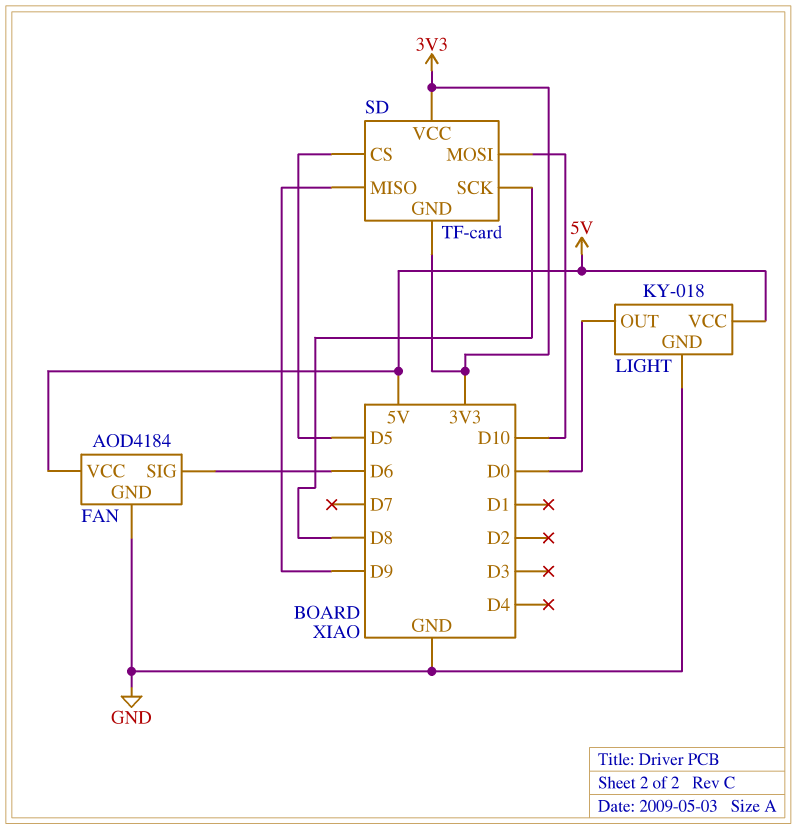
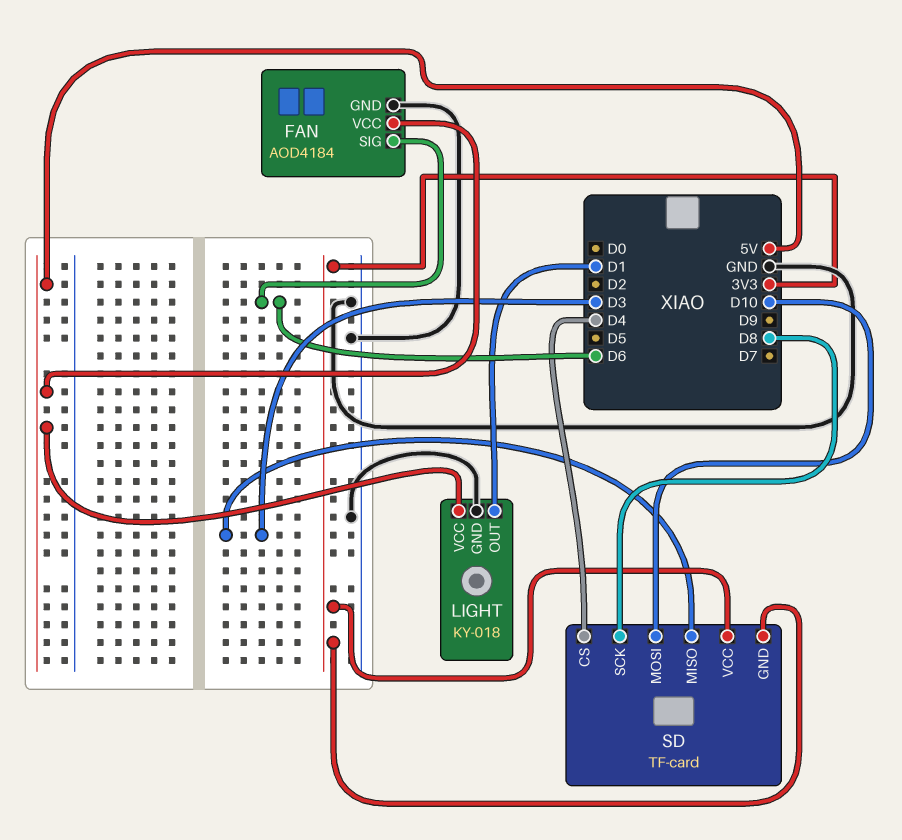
LIGHT pin OUT: D0 -> D1
SD pin CS: D5 -> D4
SD pin MISO: D9 -> D3

